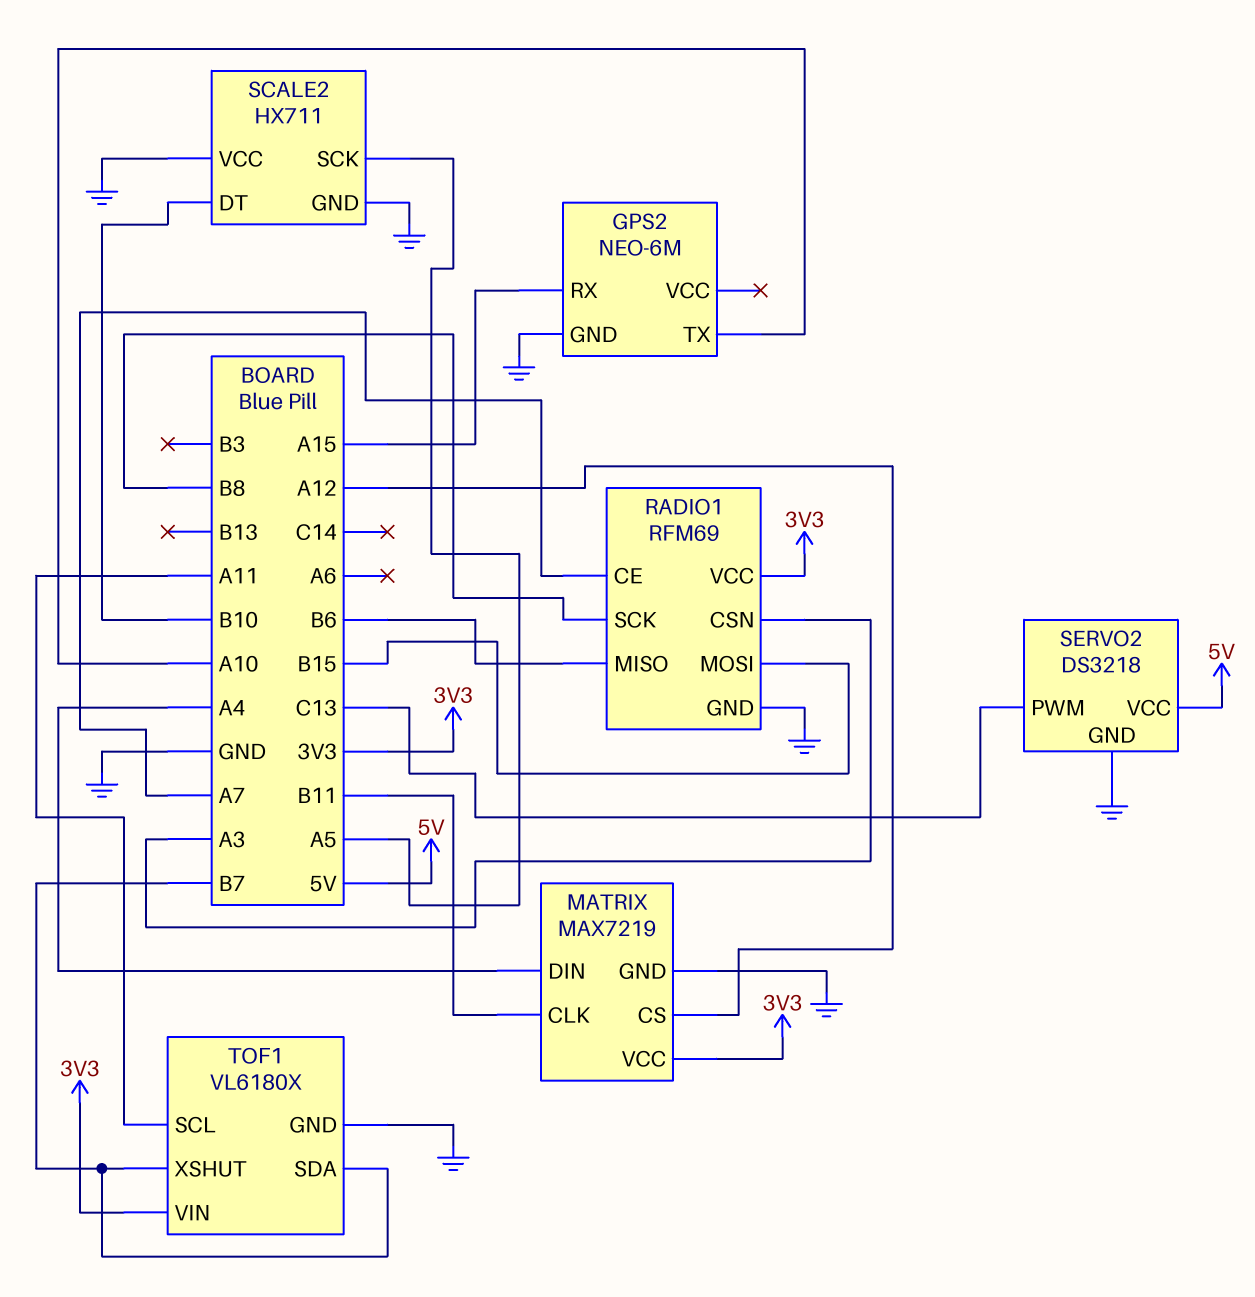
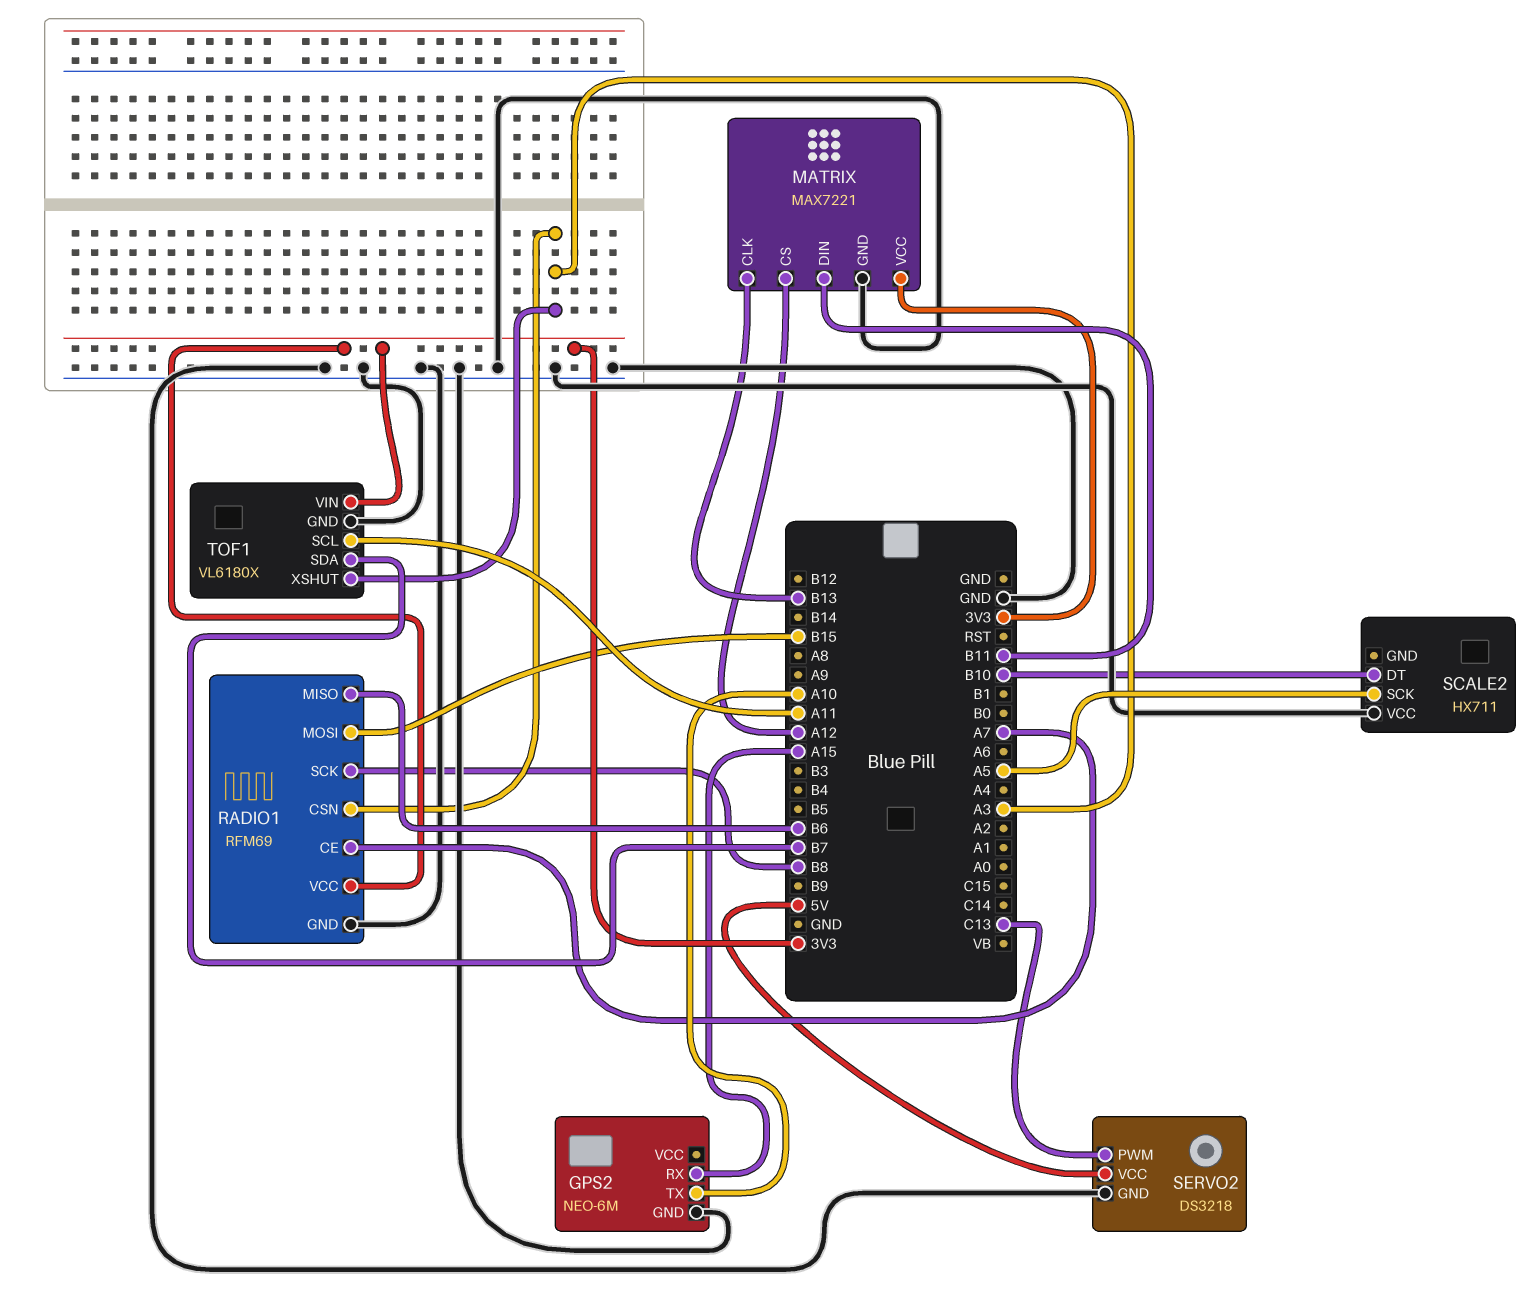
MATRIX: MAX7219 -> MAX7221
MATRIX pin CLK: B11 -> B13
MATRIX pin DIN: A4 -> B11
SCALE2 pin GND: GND -> none
TOF1 pin XSHUT: B7 -> A3

